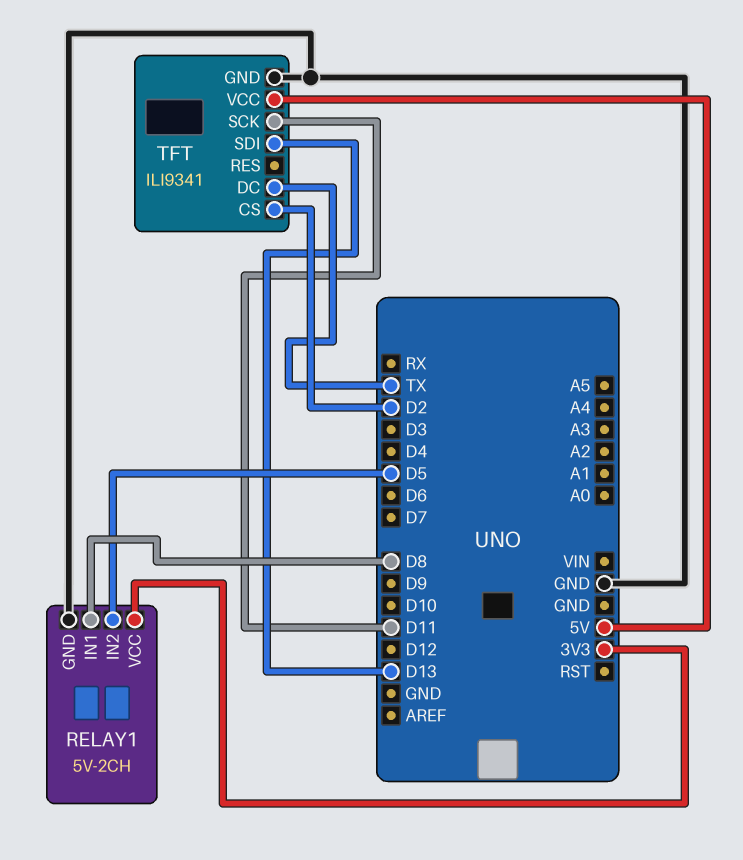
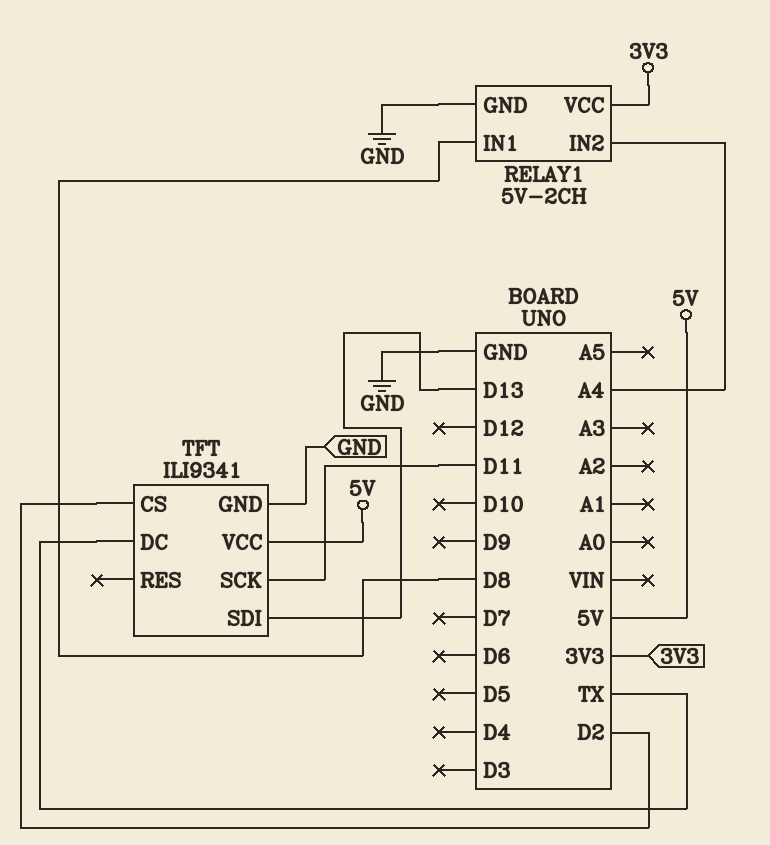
RELAY1 pin IN2: D5 -> A4

